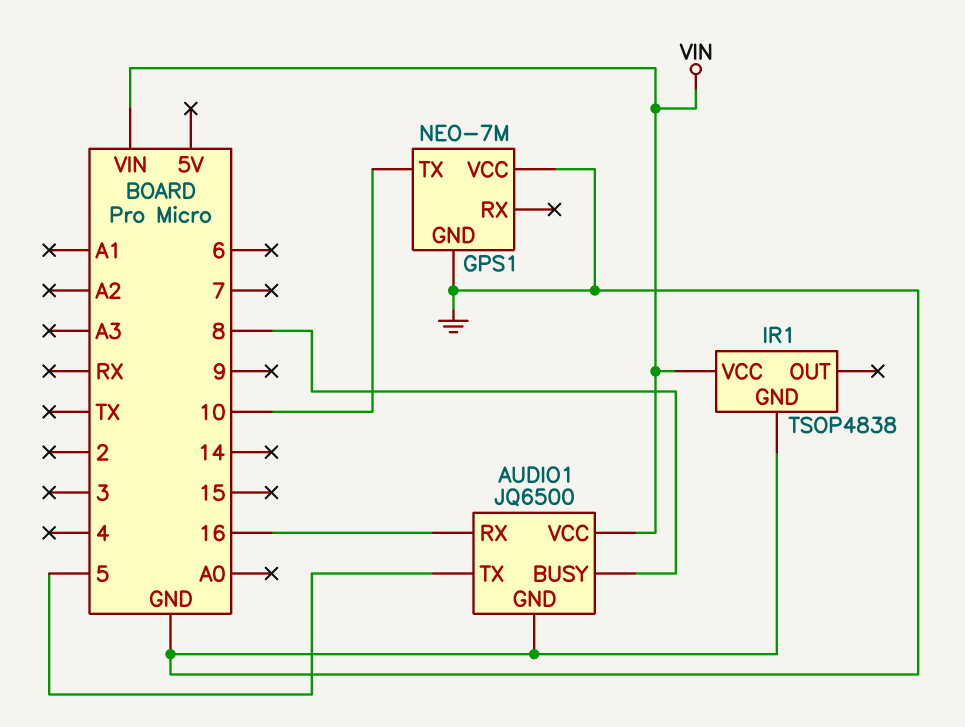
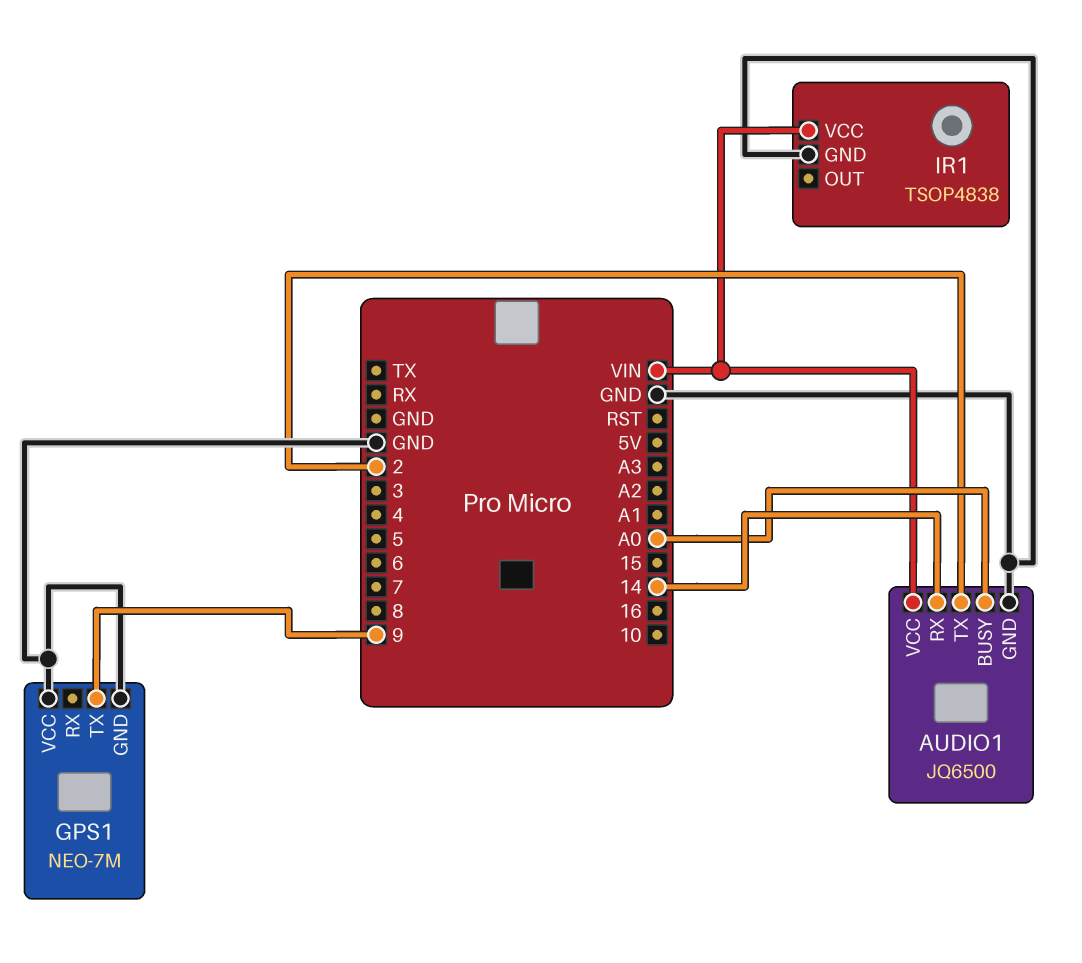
AUDIO1 pin BUSY: 8 -> A0
AUDIO1 pin RX: 16 -> 14
AUDIO1 pin TX: 5 -> 2
GPS1 pin TX: 10 -> 9

